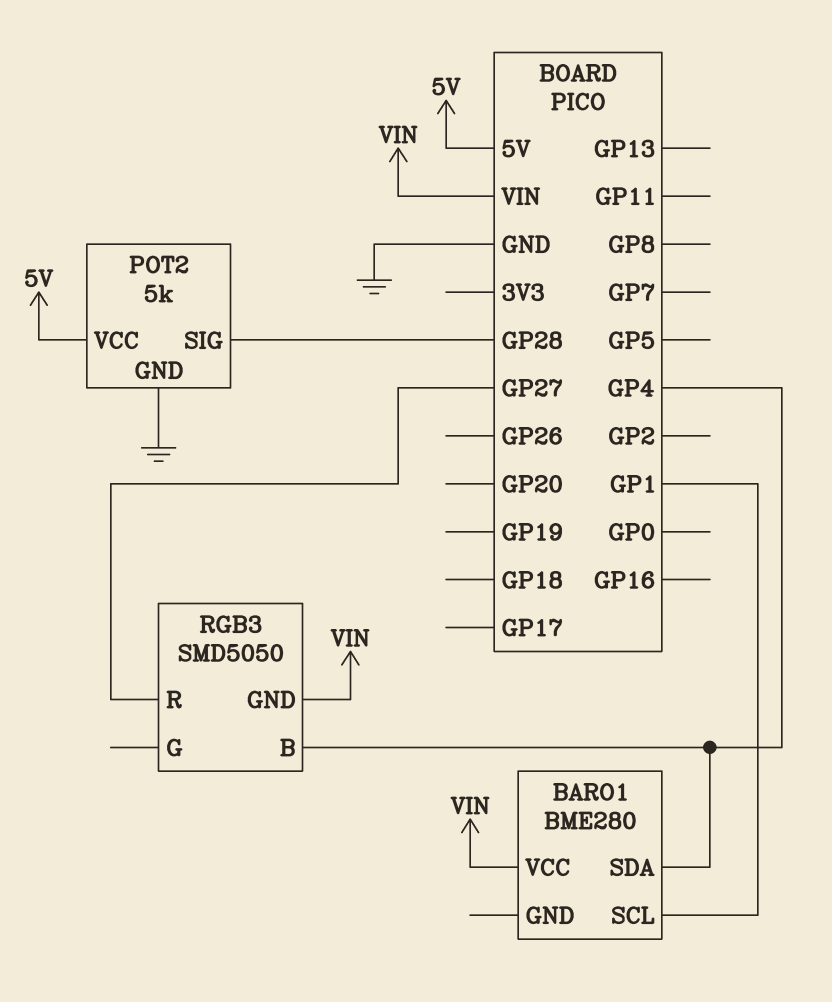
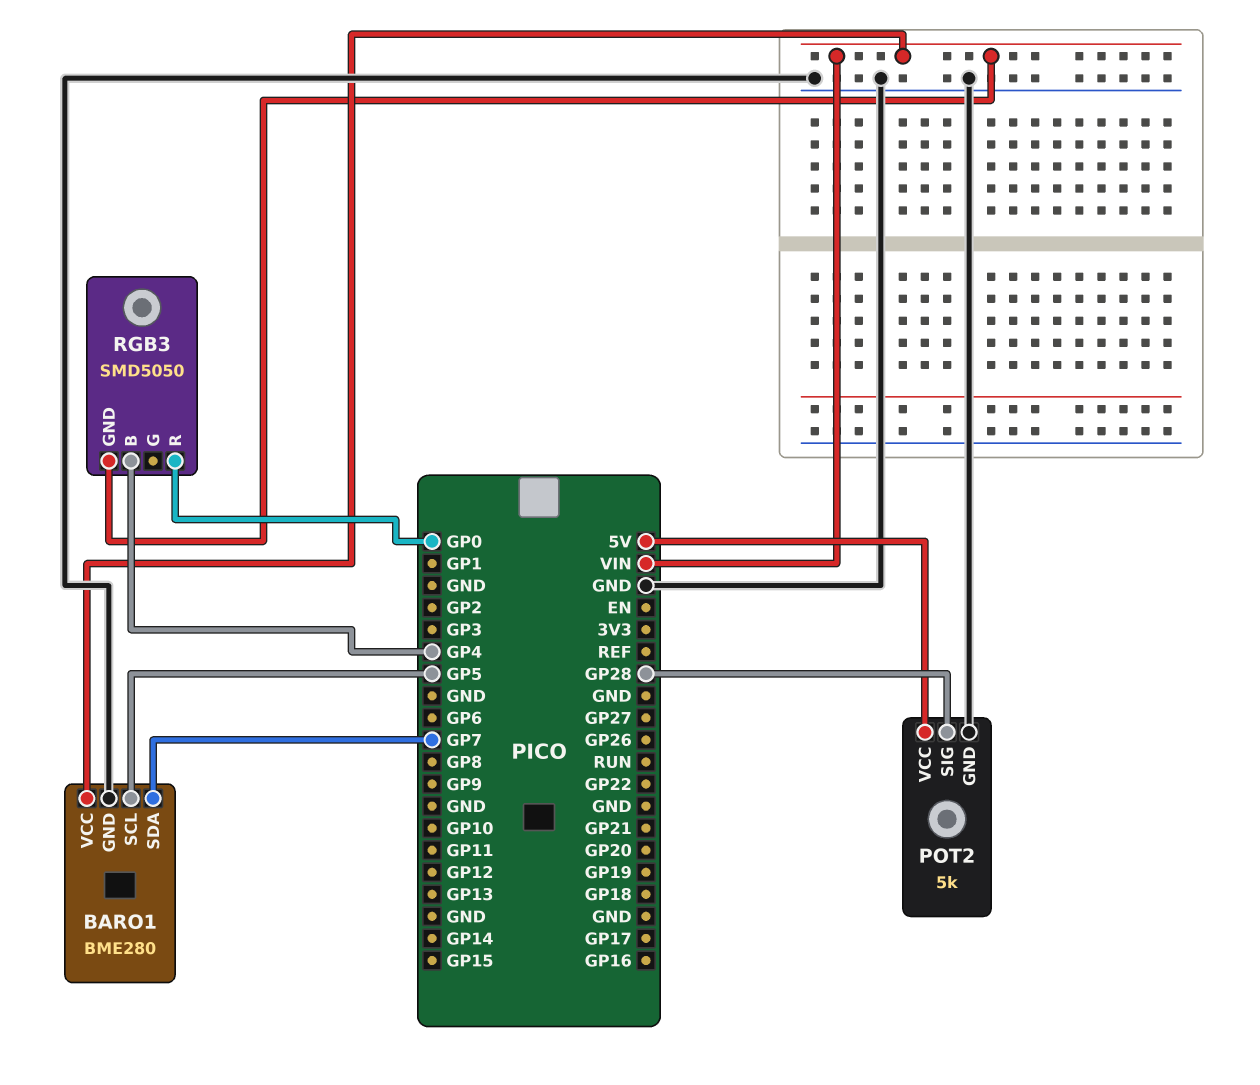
BARO1 pin GND: none -> GND
BARO1 pin SCL: GP1 -> GP5
BARO1 pin SDA: GP4 -> GP7
RGB3 pin R: GP27 -> GP0

